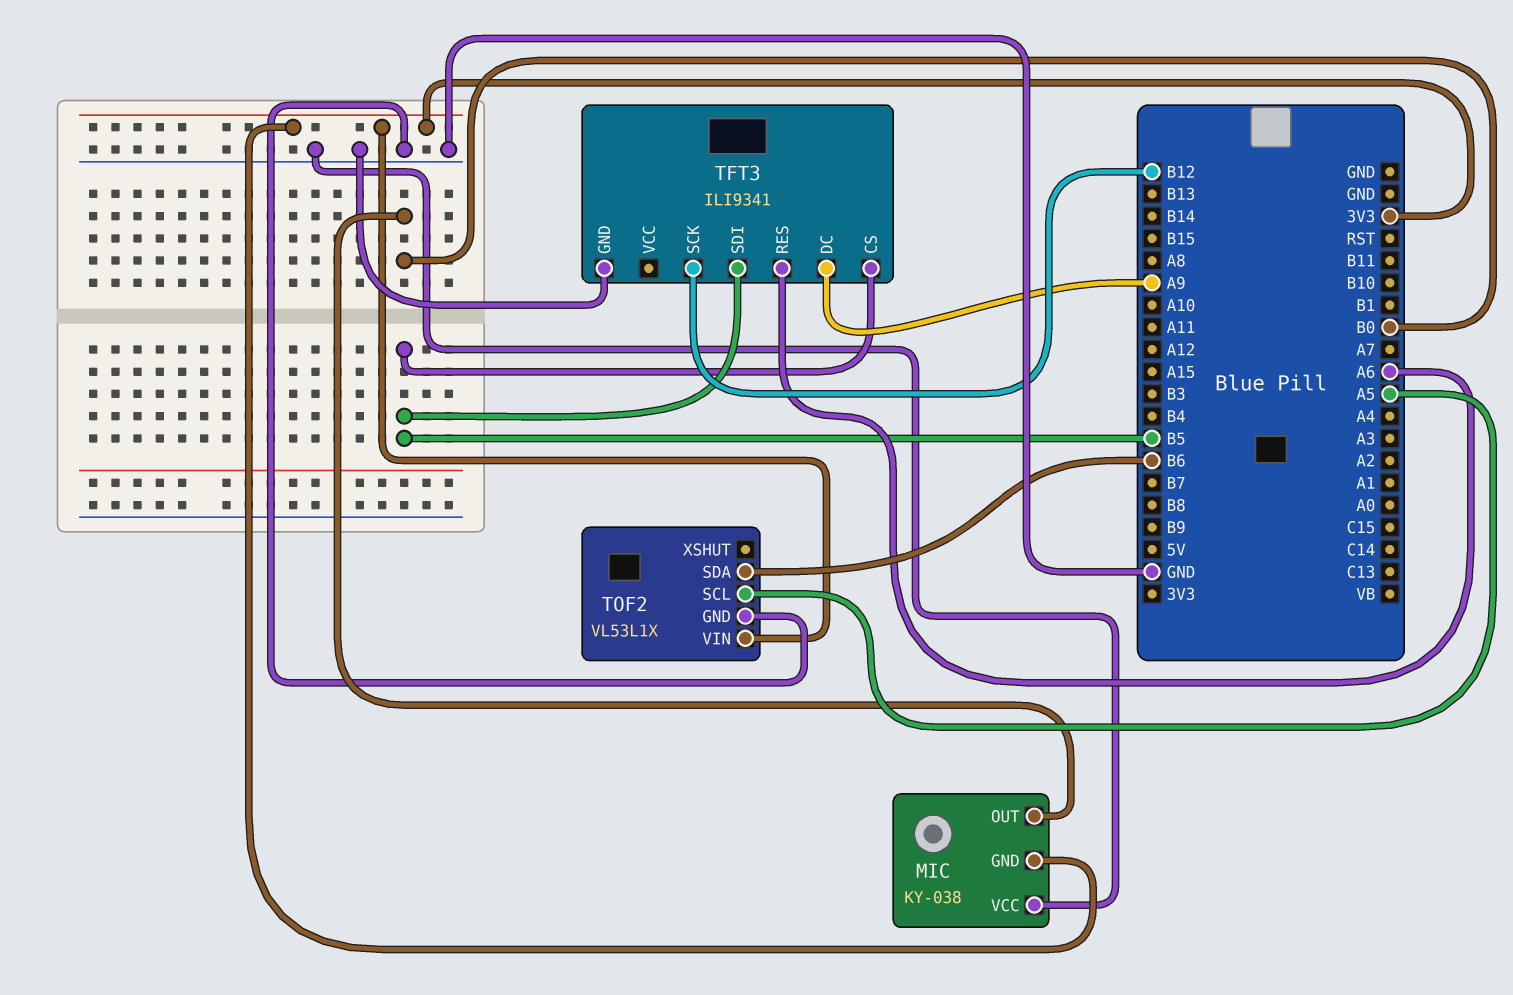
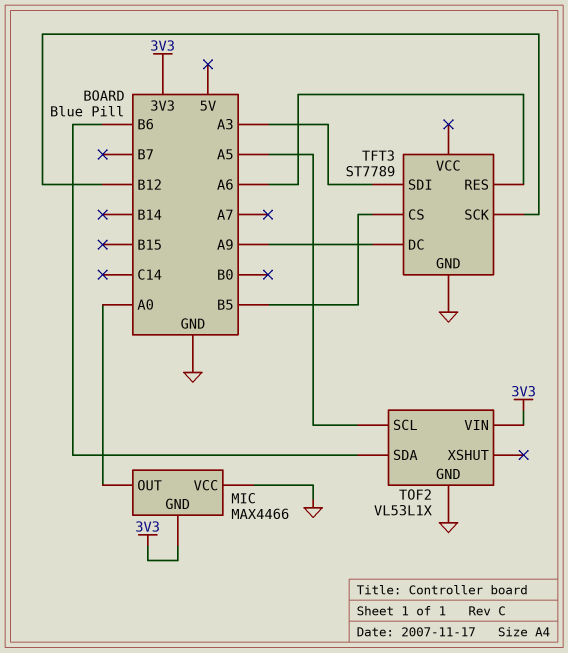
MIC: KY-038 -> MAX4466
MIC pin OUT: B0 -> A0
TFT3: ILI9341 -> ST7789
TFT3 pin SDI: B5 -> A3

